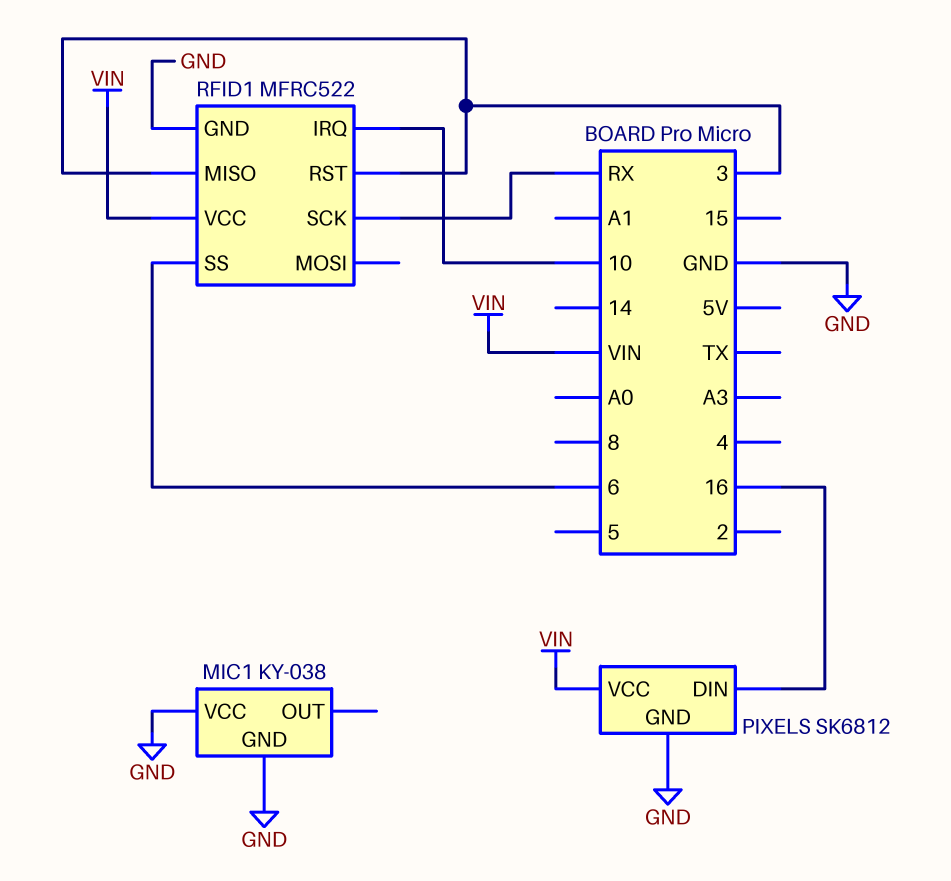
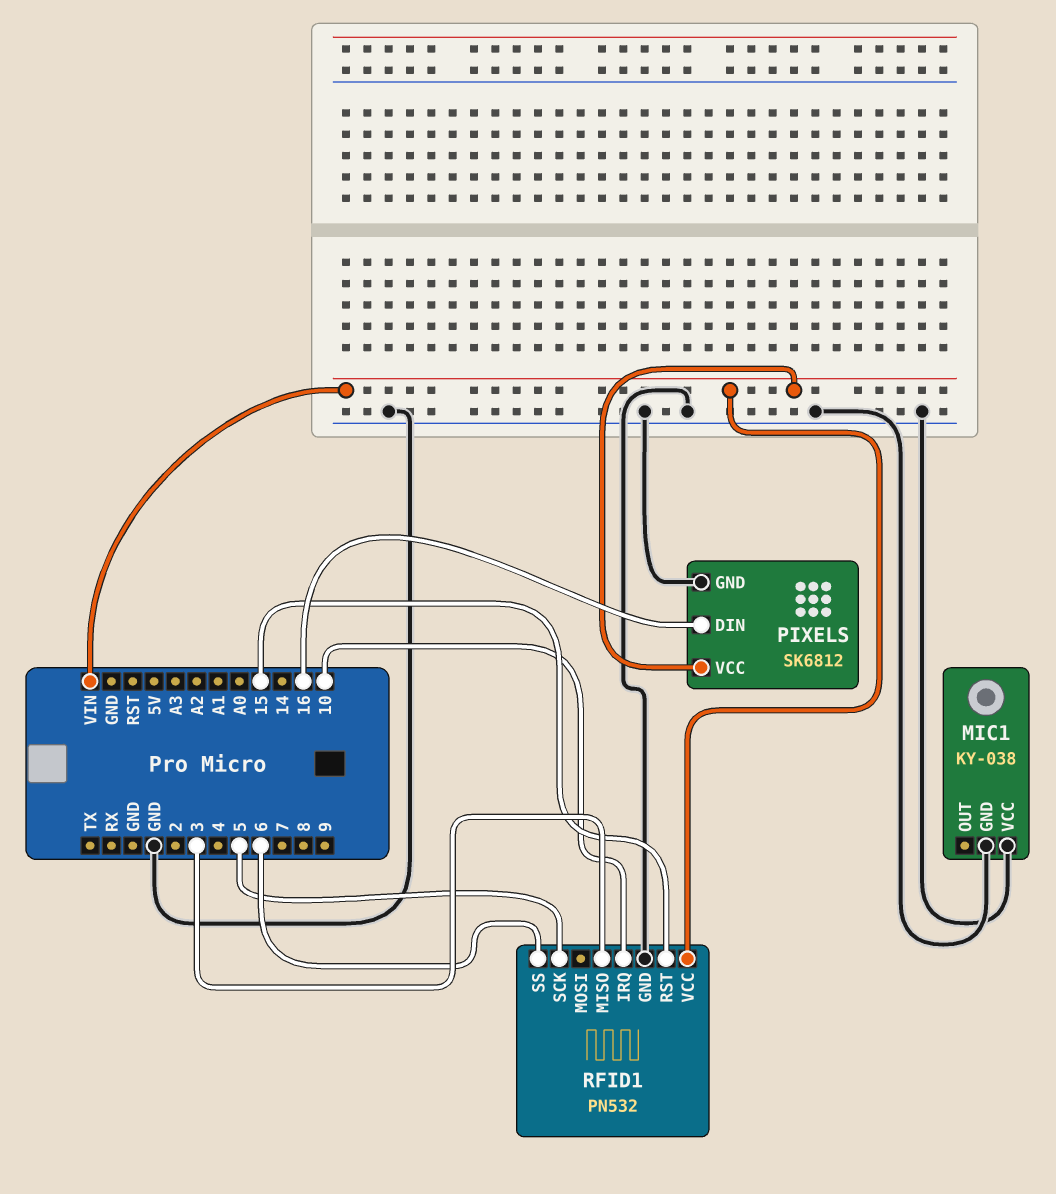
RFID1: MFRC522 -> PN532
RFID1 pin RST: 3 -> 15
RFID1 pin SCK: RX -> 5

